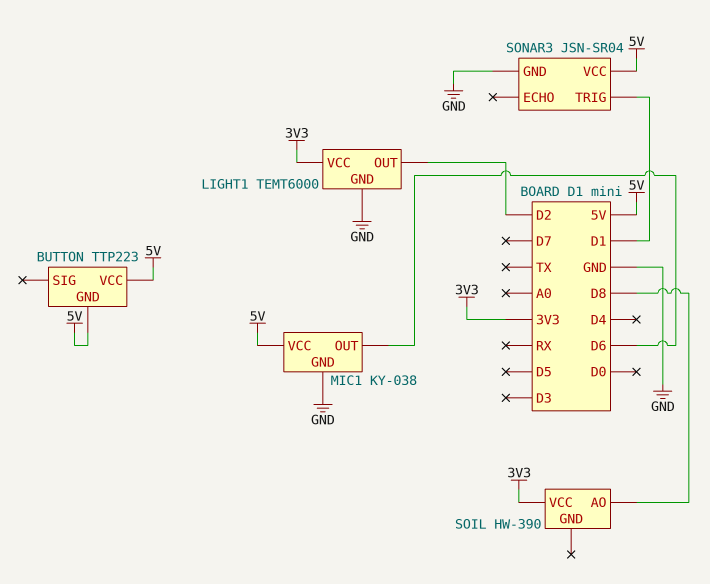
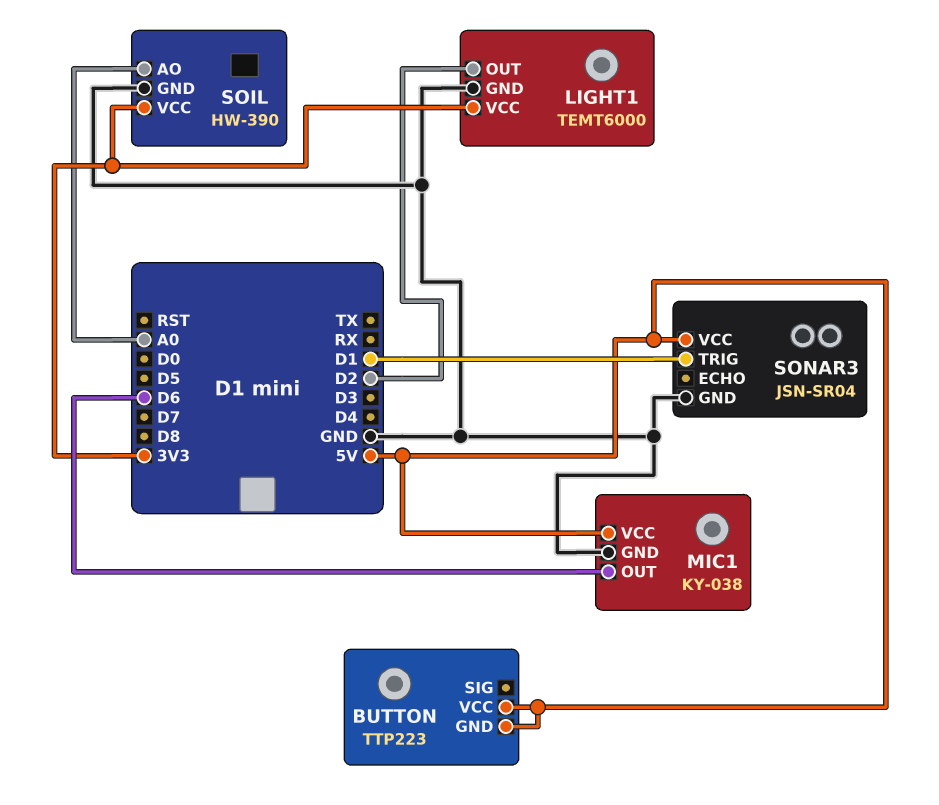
SOIL pin AO: D8 -> A0
SOIL pin GND: none -> GND

